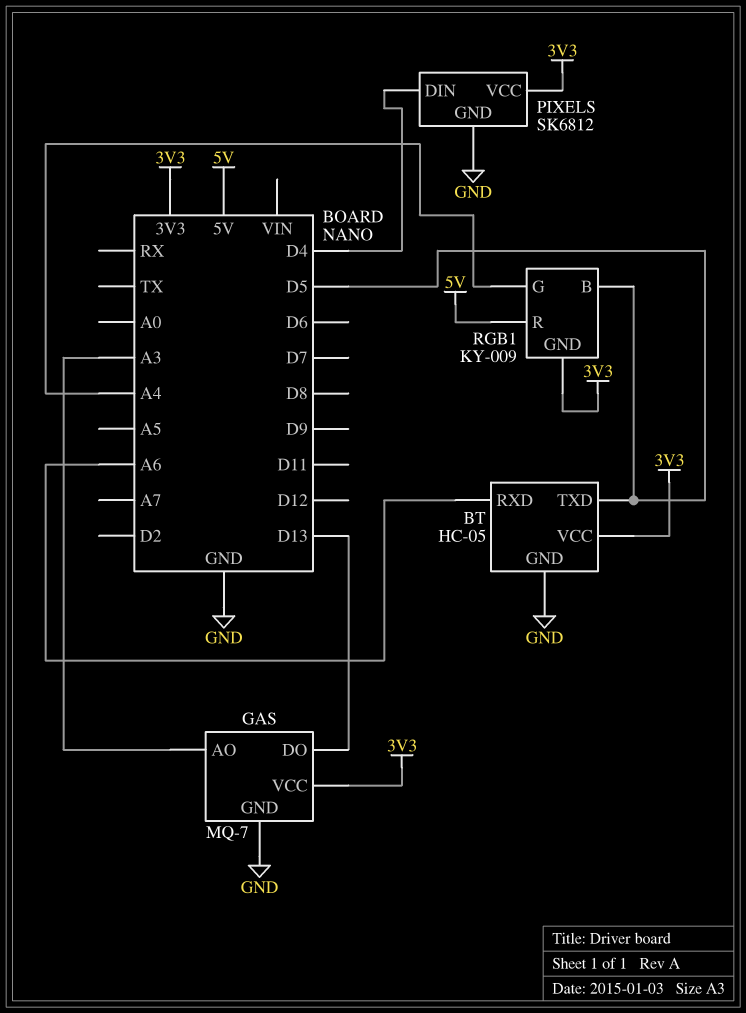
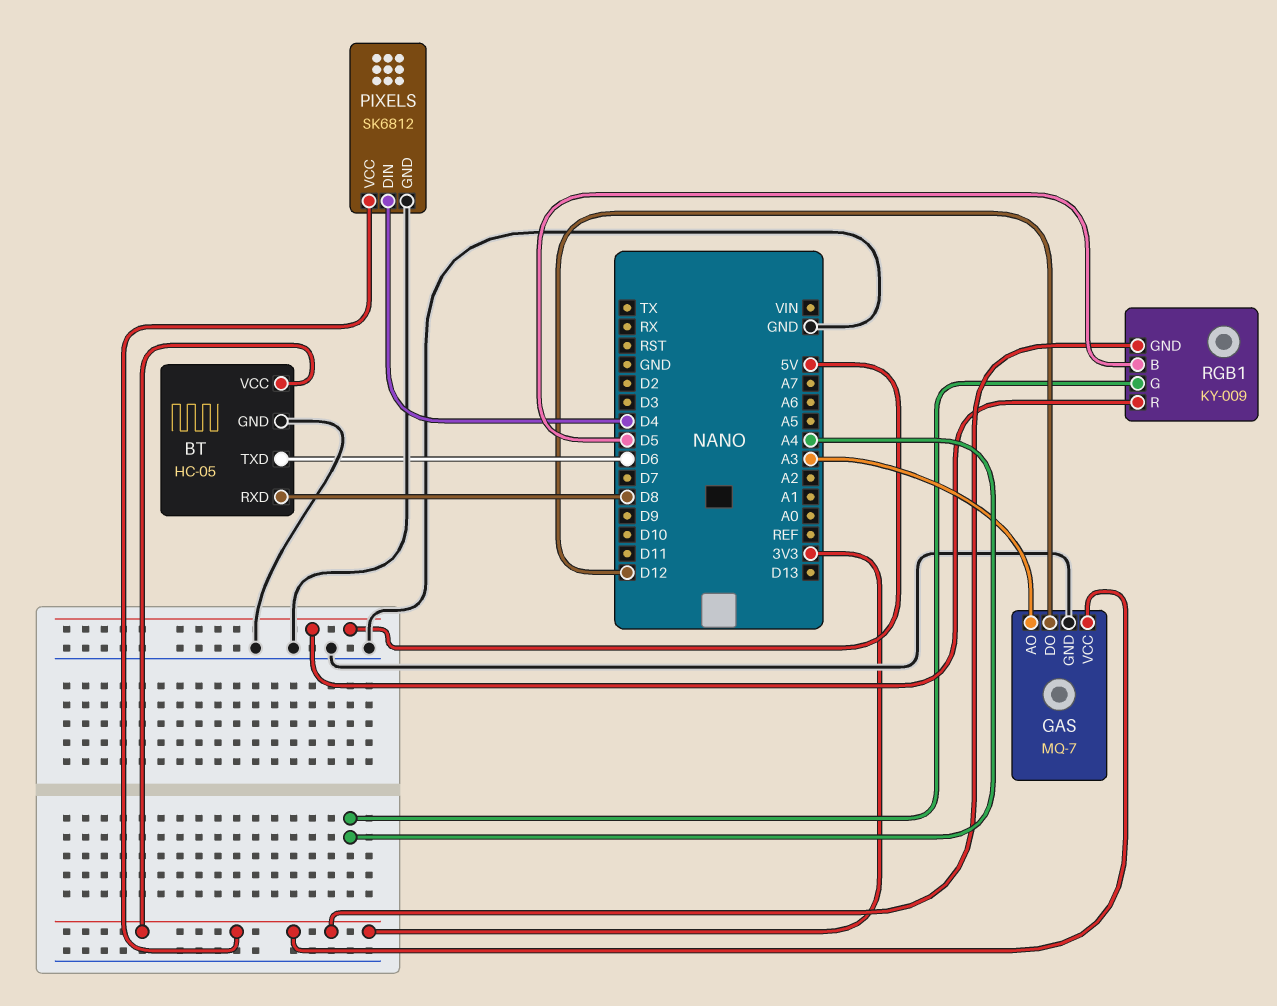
BT pin RXD: A6 -> D8
BT pin TXD: D5 -> D6
GAS pin DO: D13 -> D12

